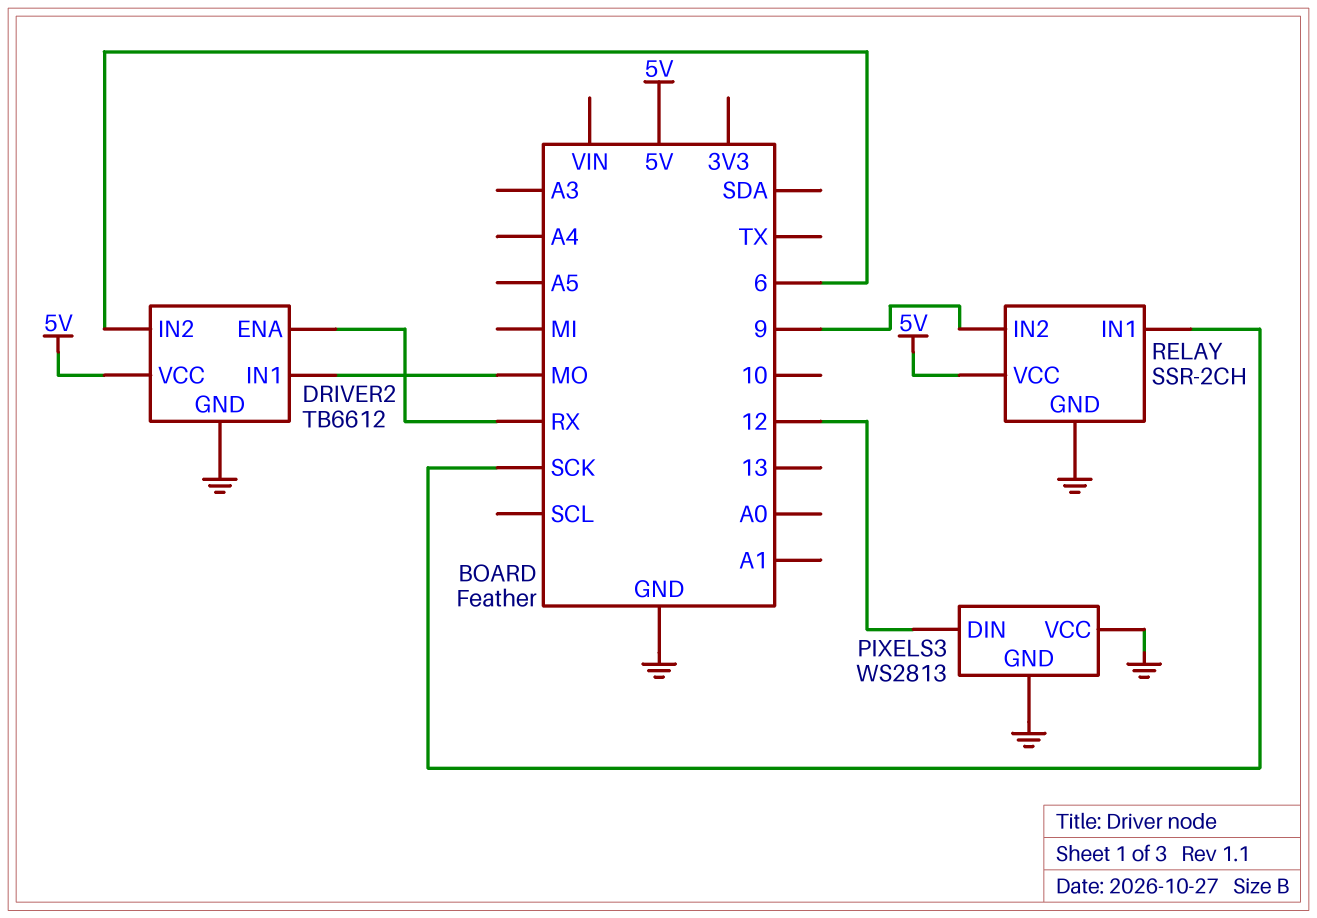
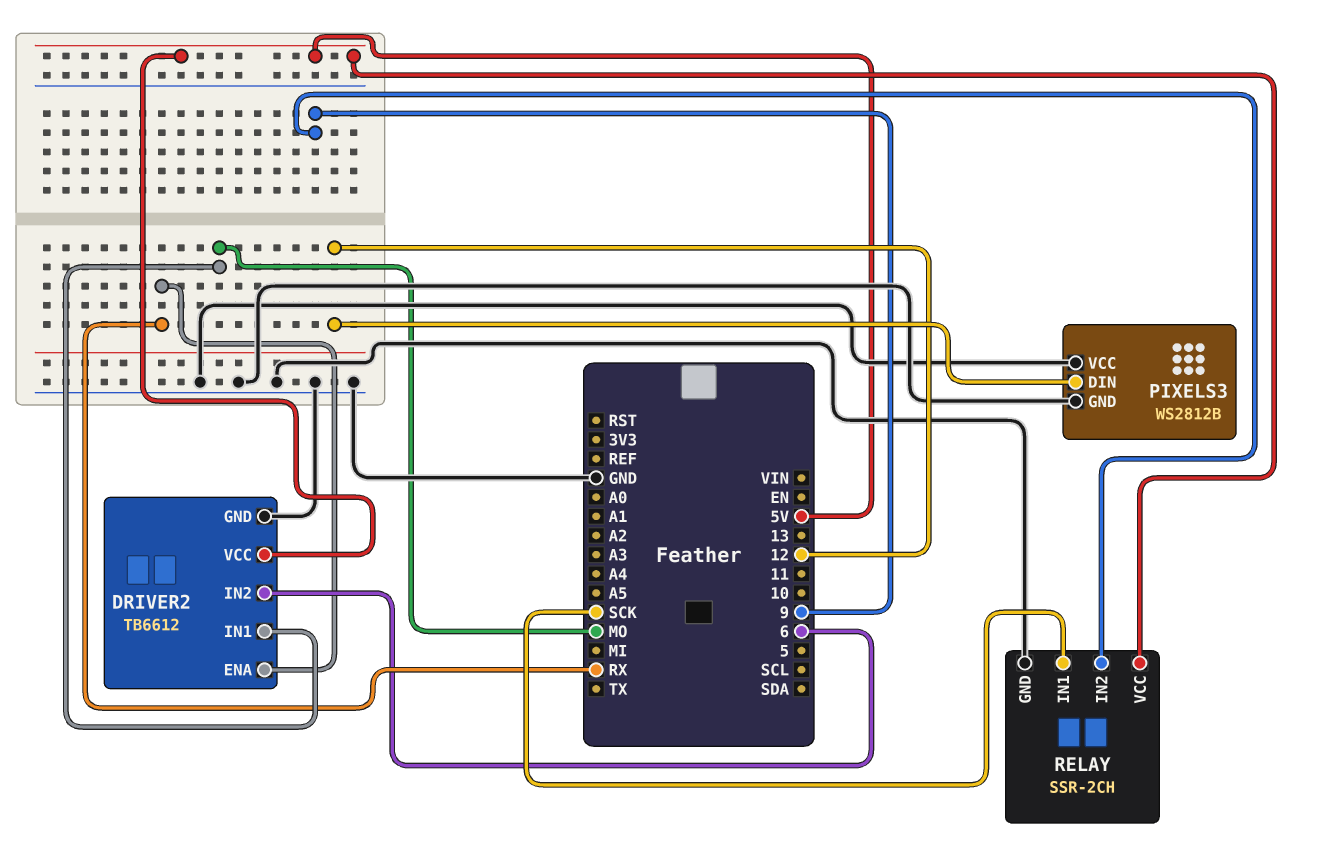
PIXELS3: WS2813 -> WS2812B

